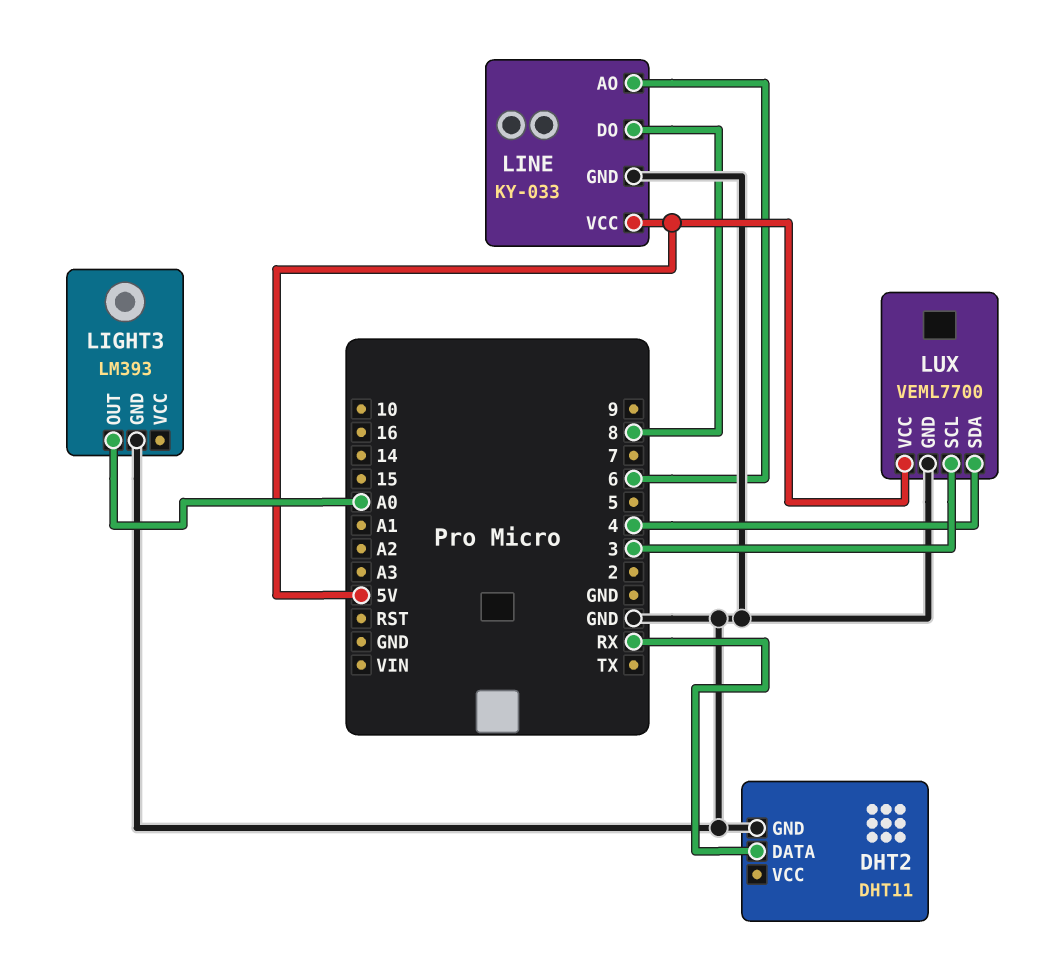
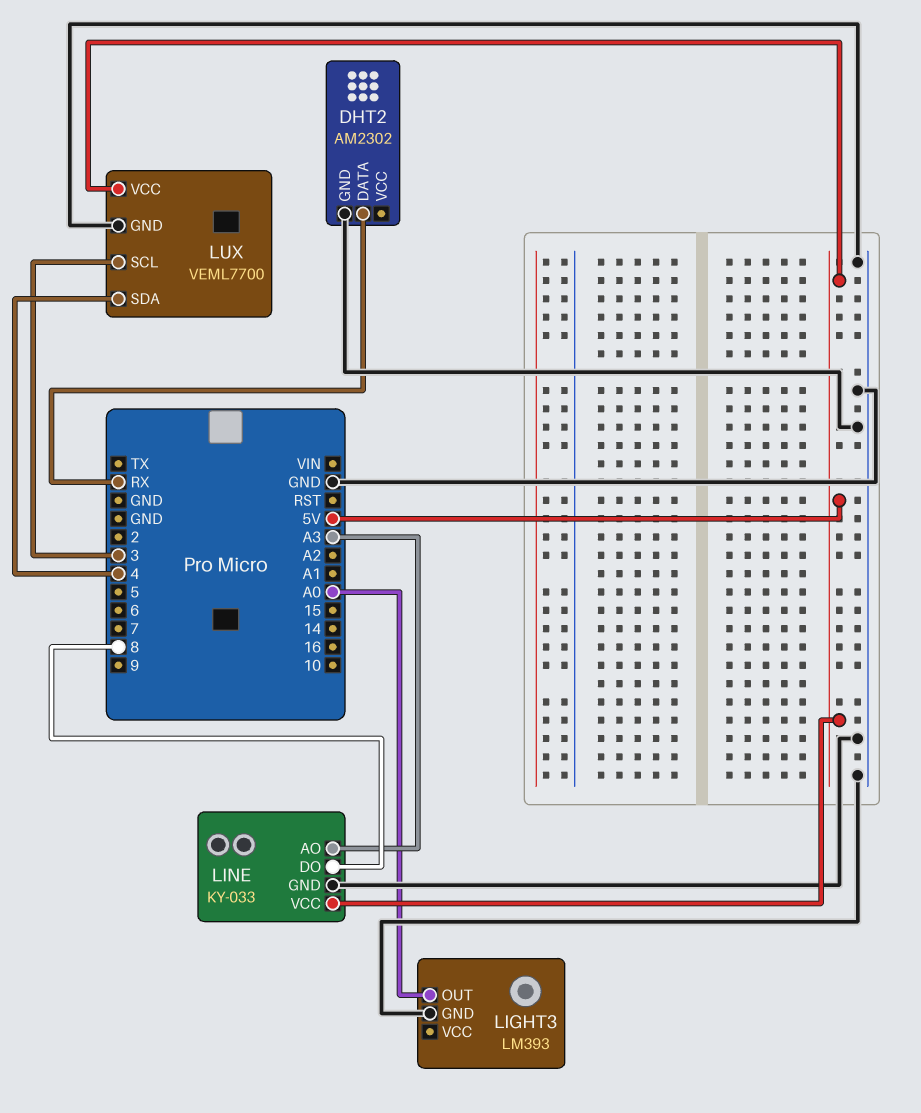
DHT2: DHT11 -> AM2302
LINE pin AO: 6 -> A3

